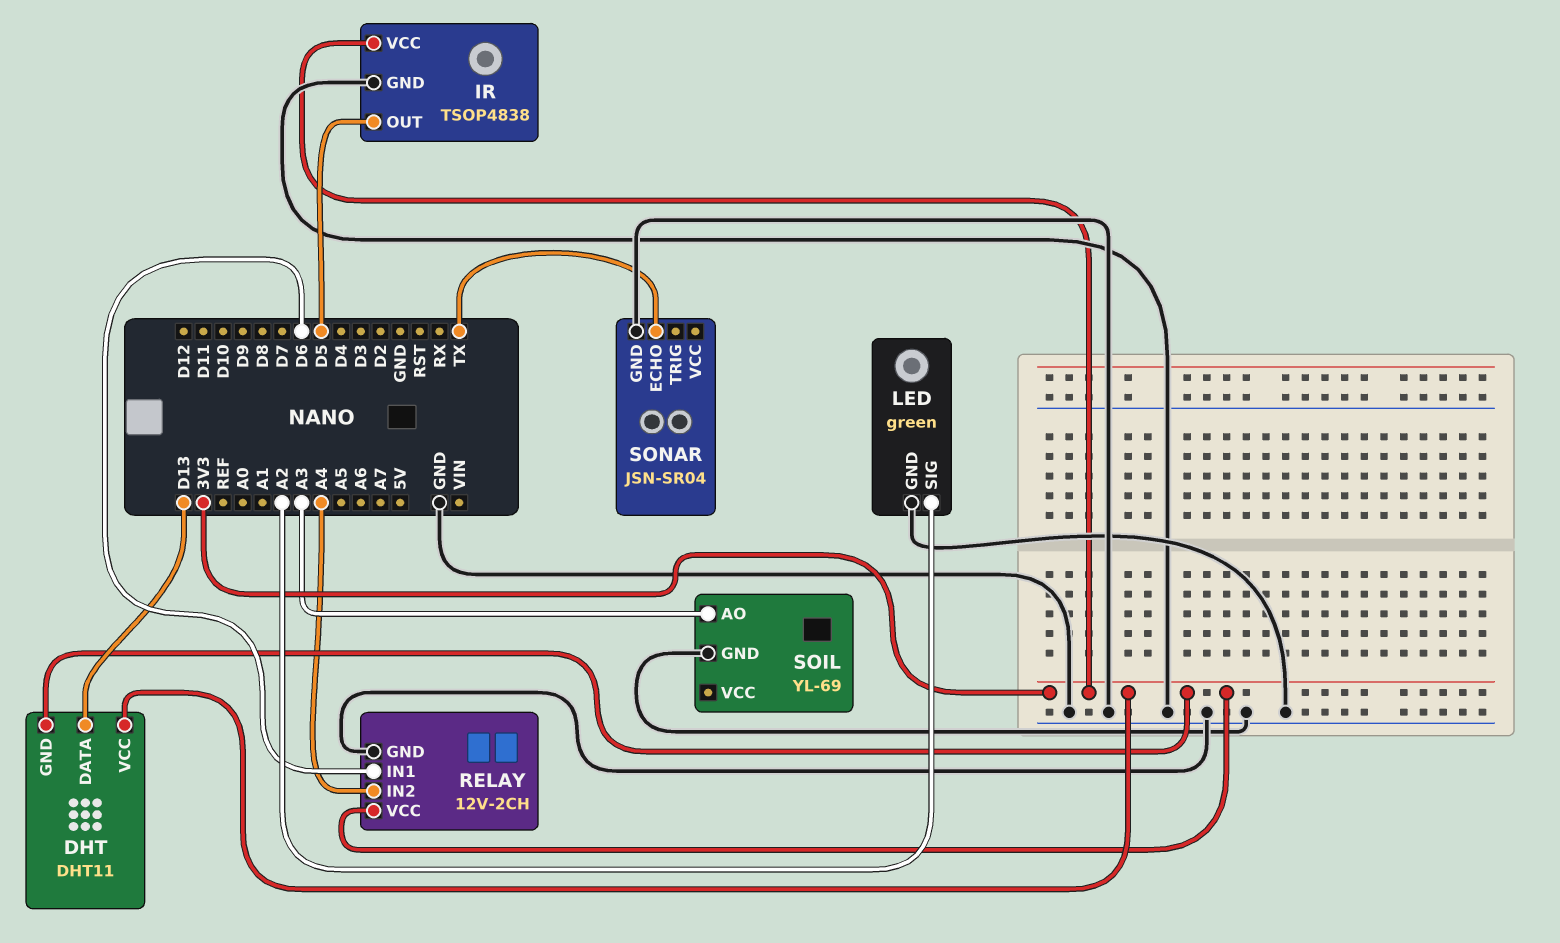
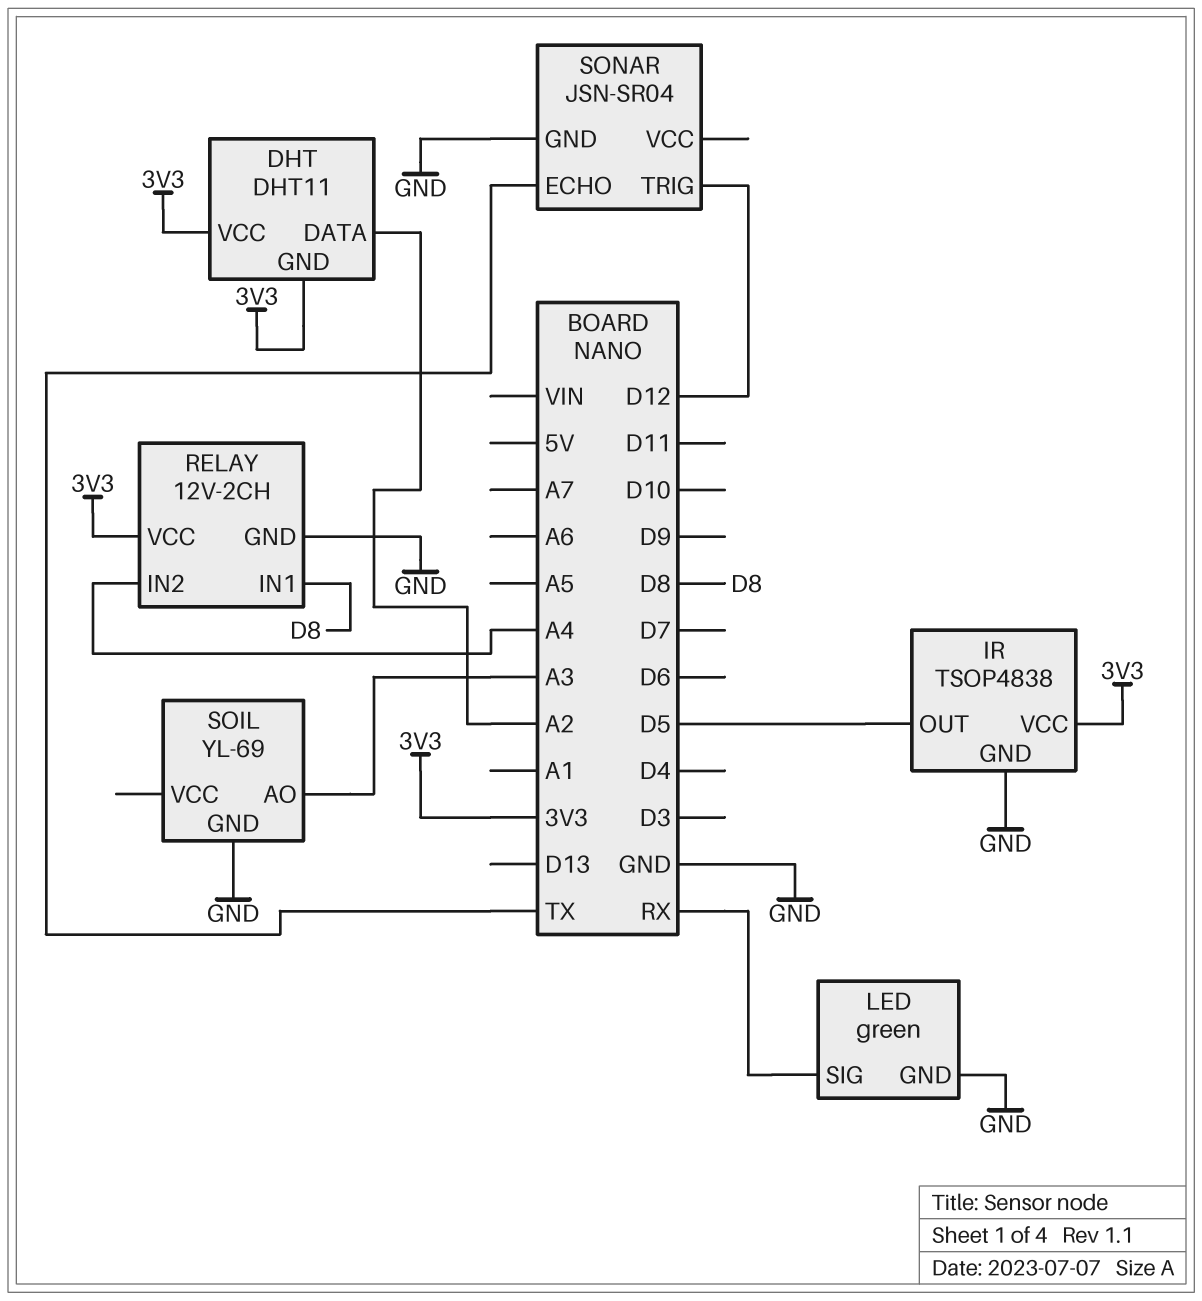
DHT pin DATA: D13 -> A2
LED pin SIG: A2 -> RX
RELAY pin IN1: D6 -> D8
SONAR pin TRIG: none -> D12

